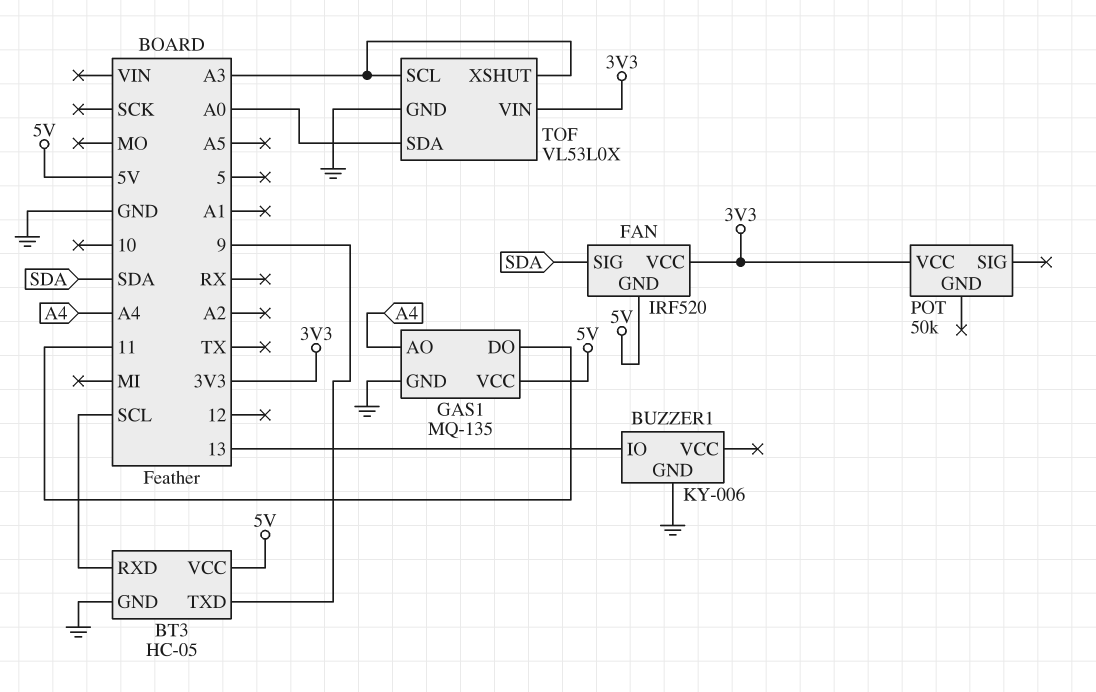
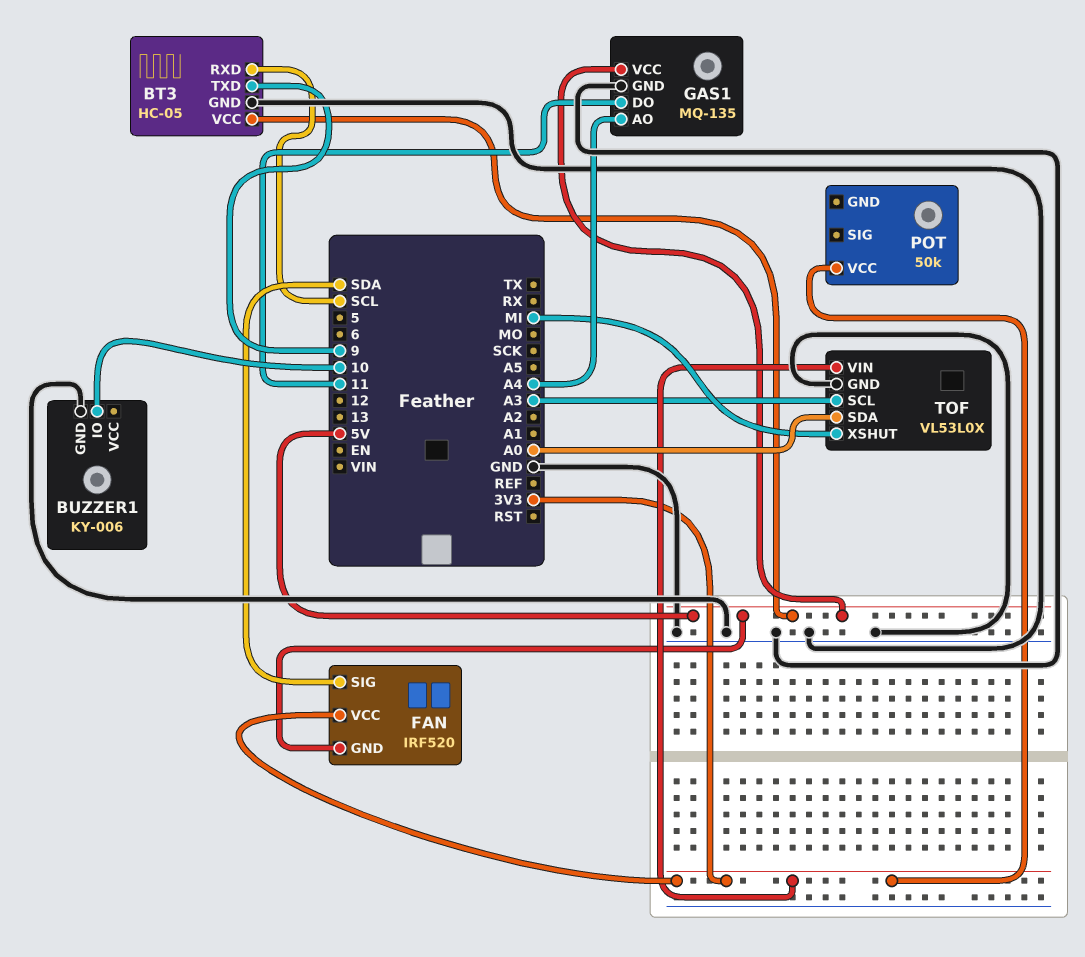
BUZZER1 pin IO: 13 -> 10
TOF pin XSHUT: A3 -> MI

